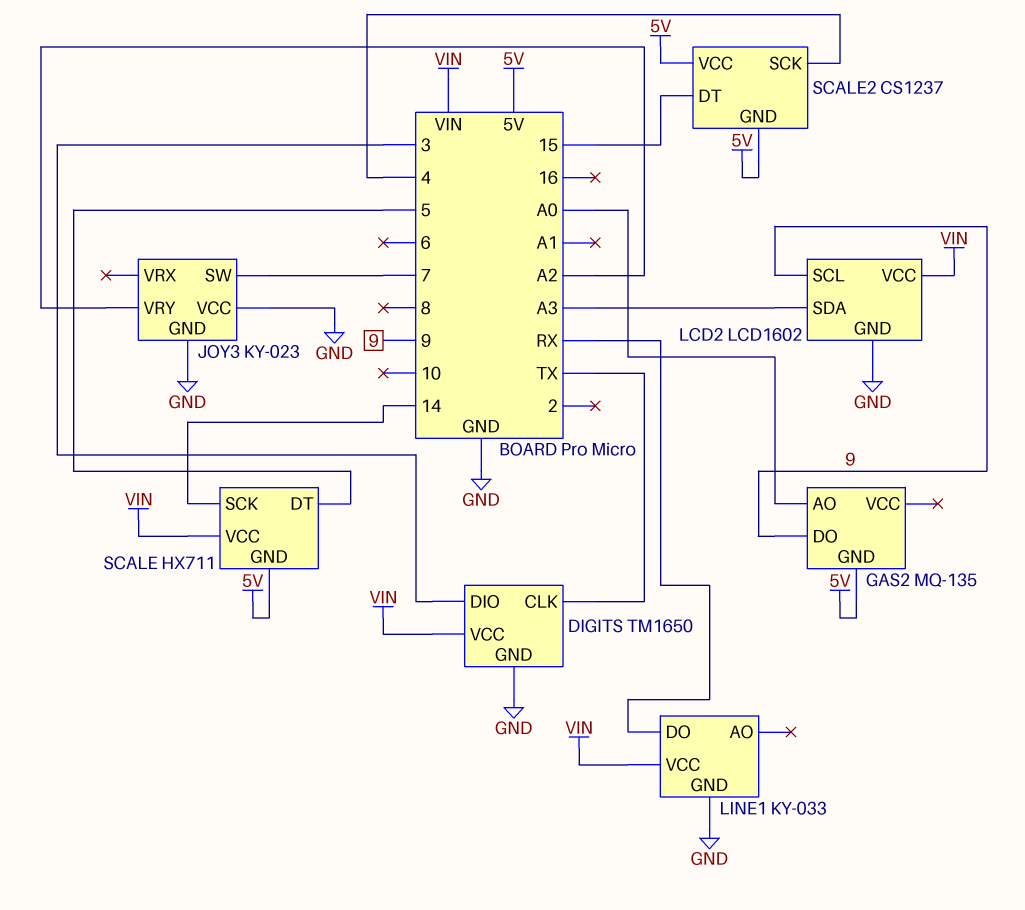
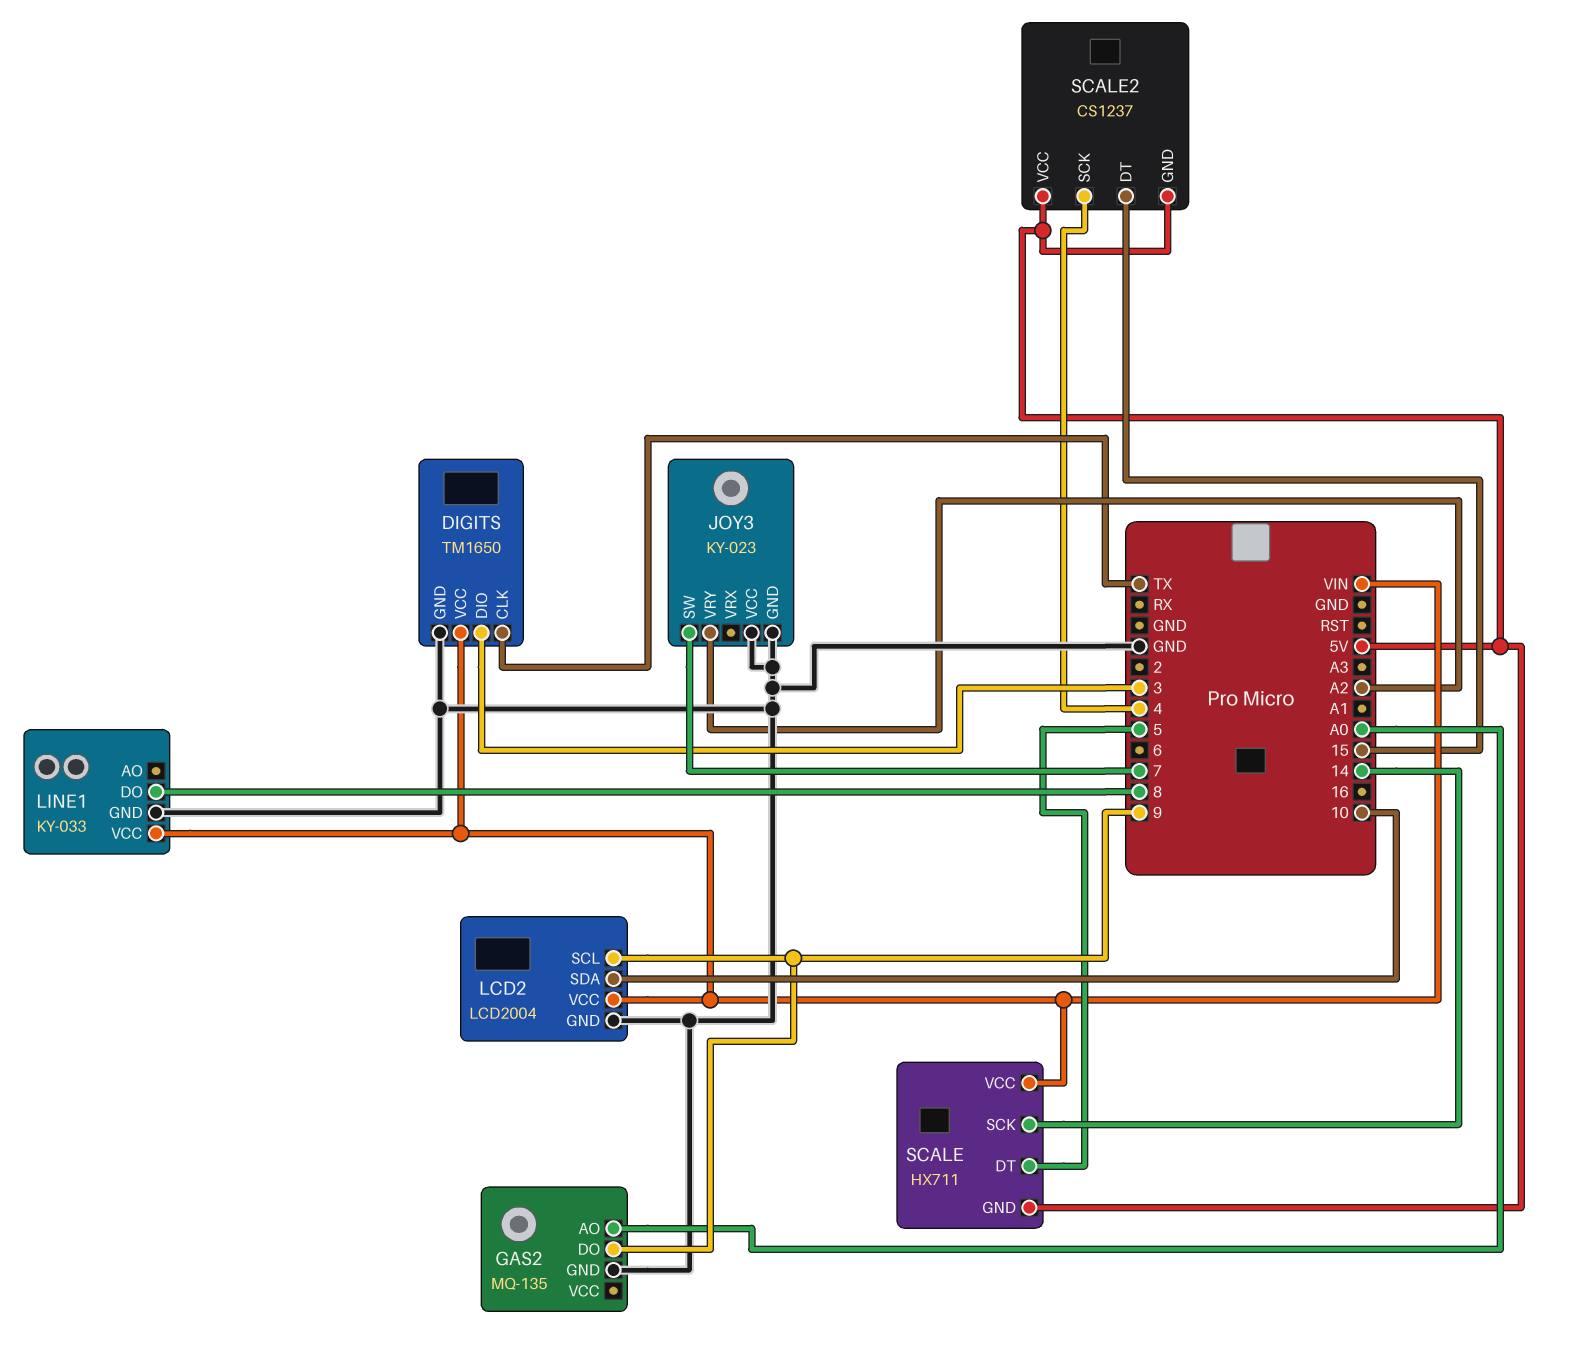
GAS2 pin GND: 5V -> GND
LCD2: LCD1602 -> LCD2004
LCD2 pin SDA: A3 -> 10
LINE1 pin DO: RX -> 8

